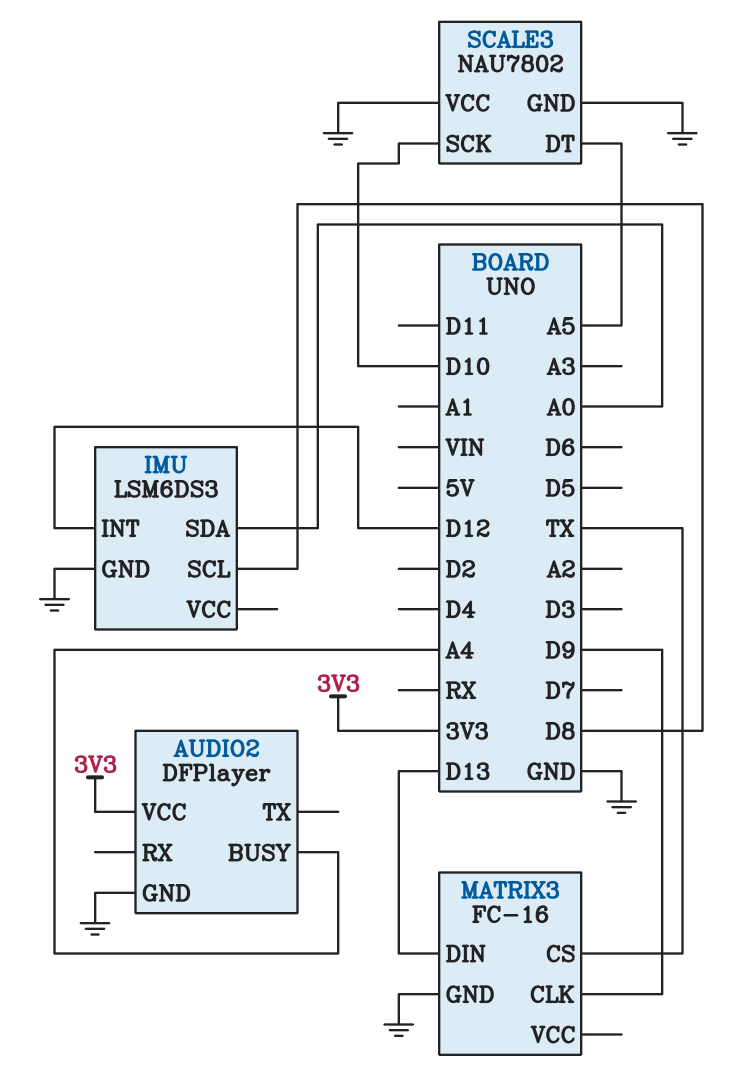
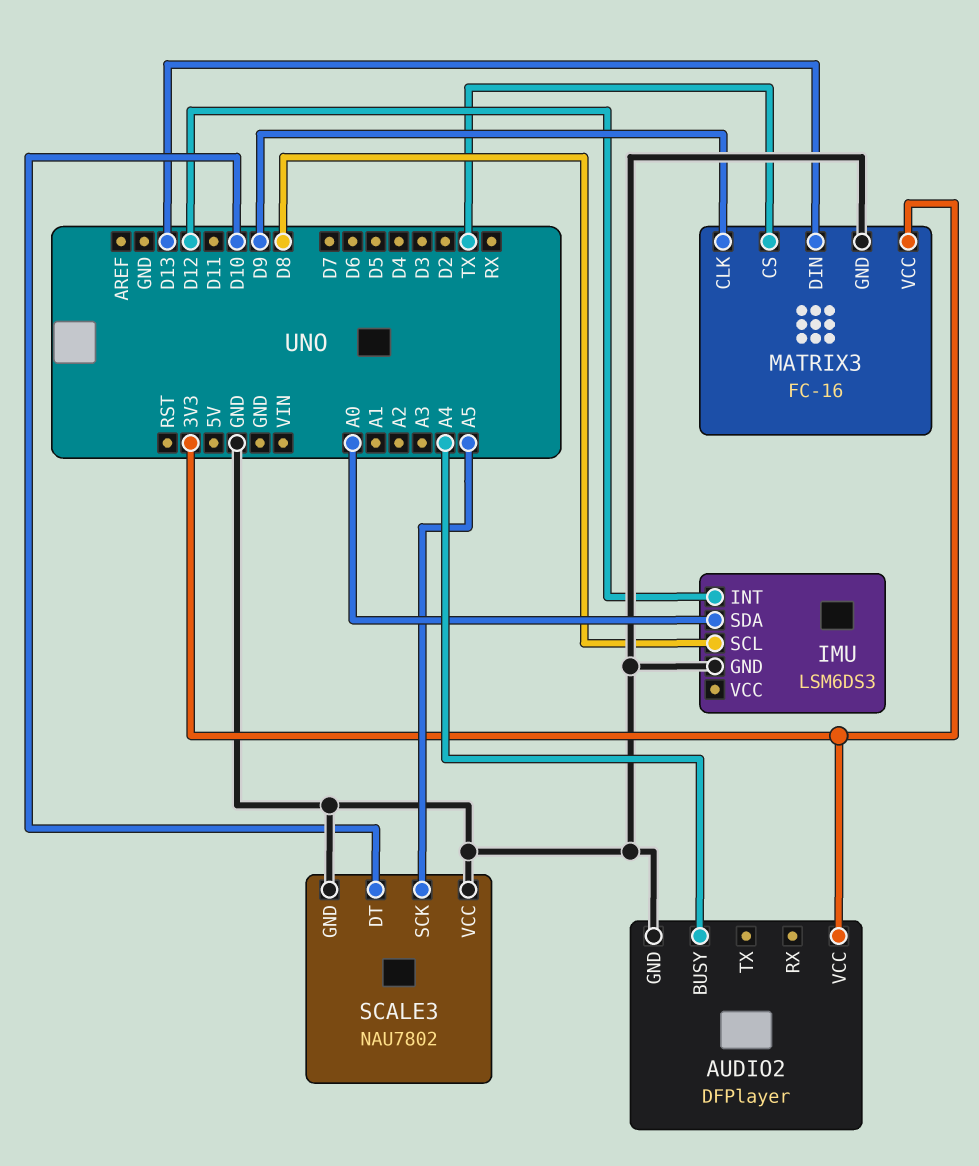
MATRIX3 pin VCC: none -> 3V3
SCALE3 pin DT: A5 -> D10
SCALE3 pin SCK: D10 -> A5

